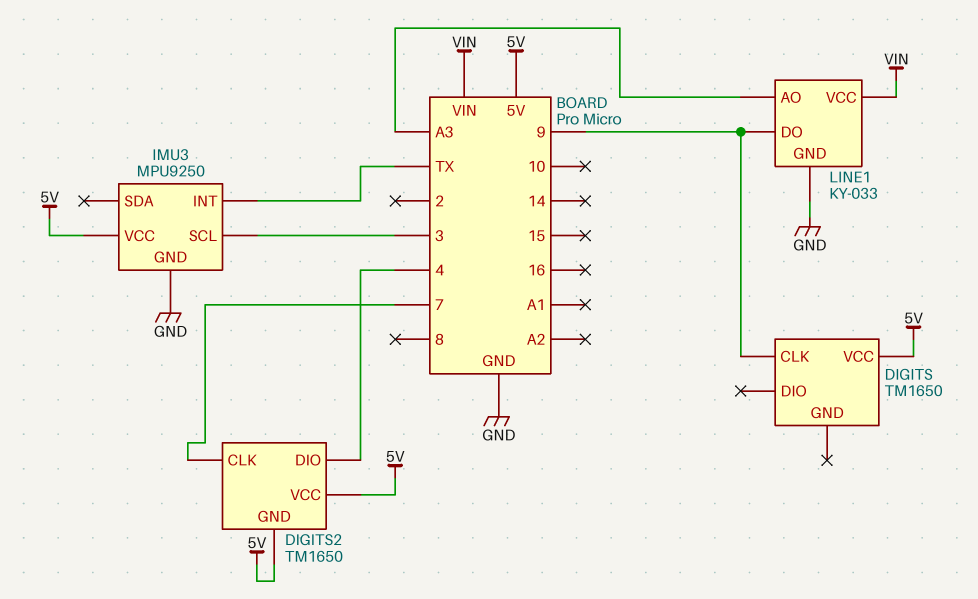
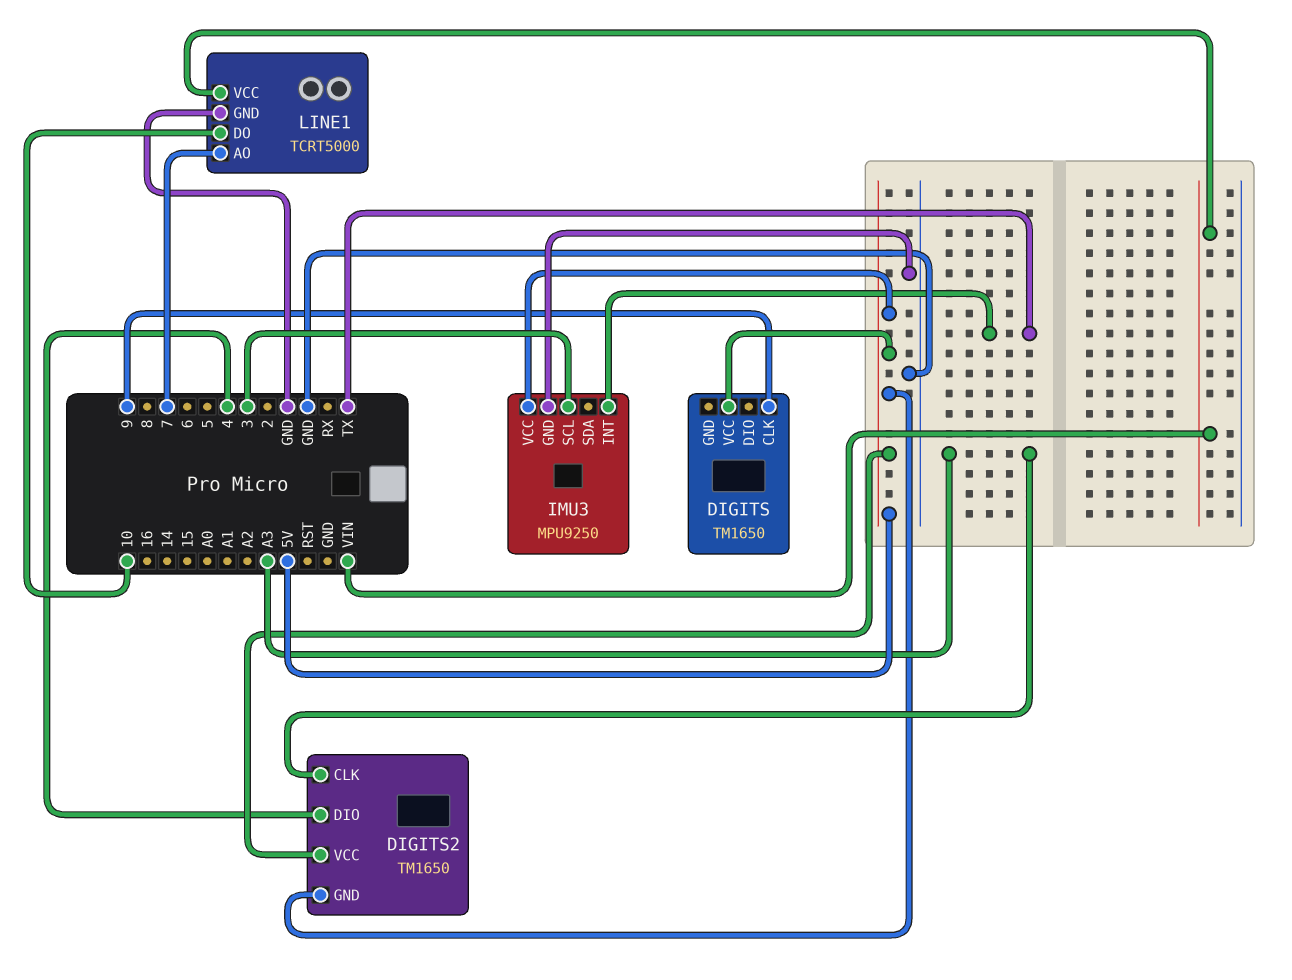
DIGITS2 pin CLK: 7 -> A3
LINE1: KY-033 -> TCRT5000
LINE1 pin AO: A3 -> 7
LINE1 pin DO: 9 -> 10

